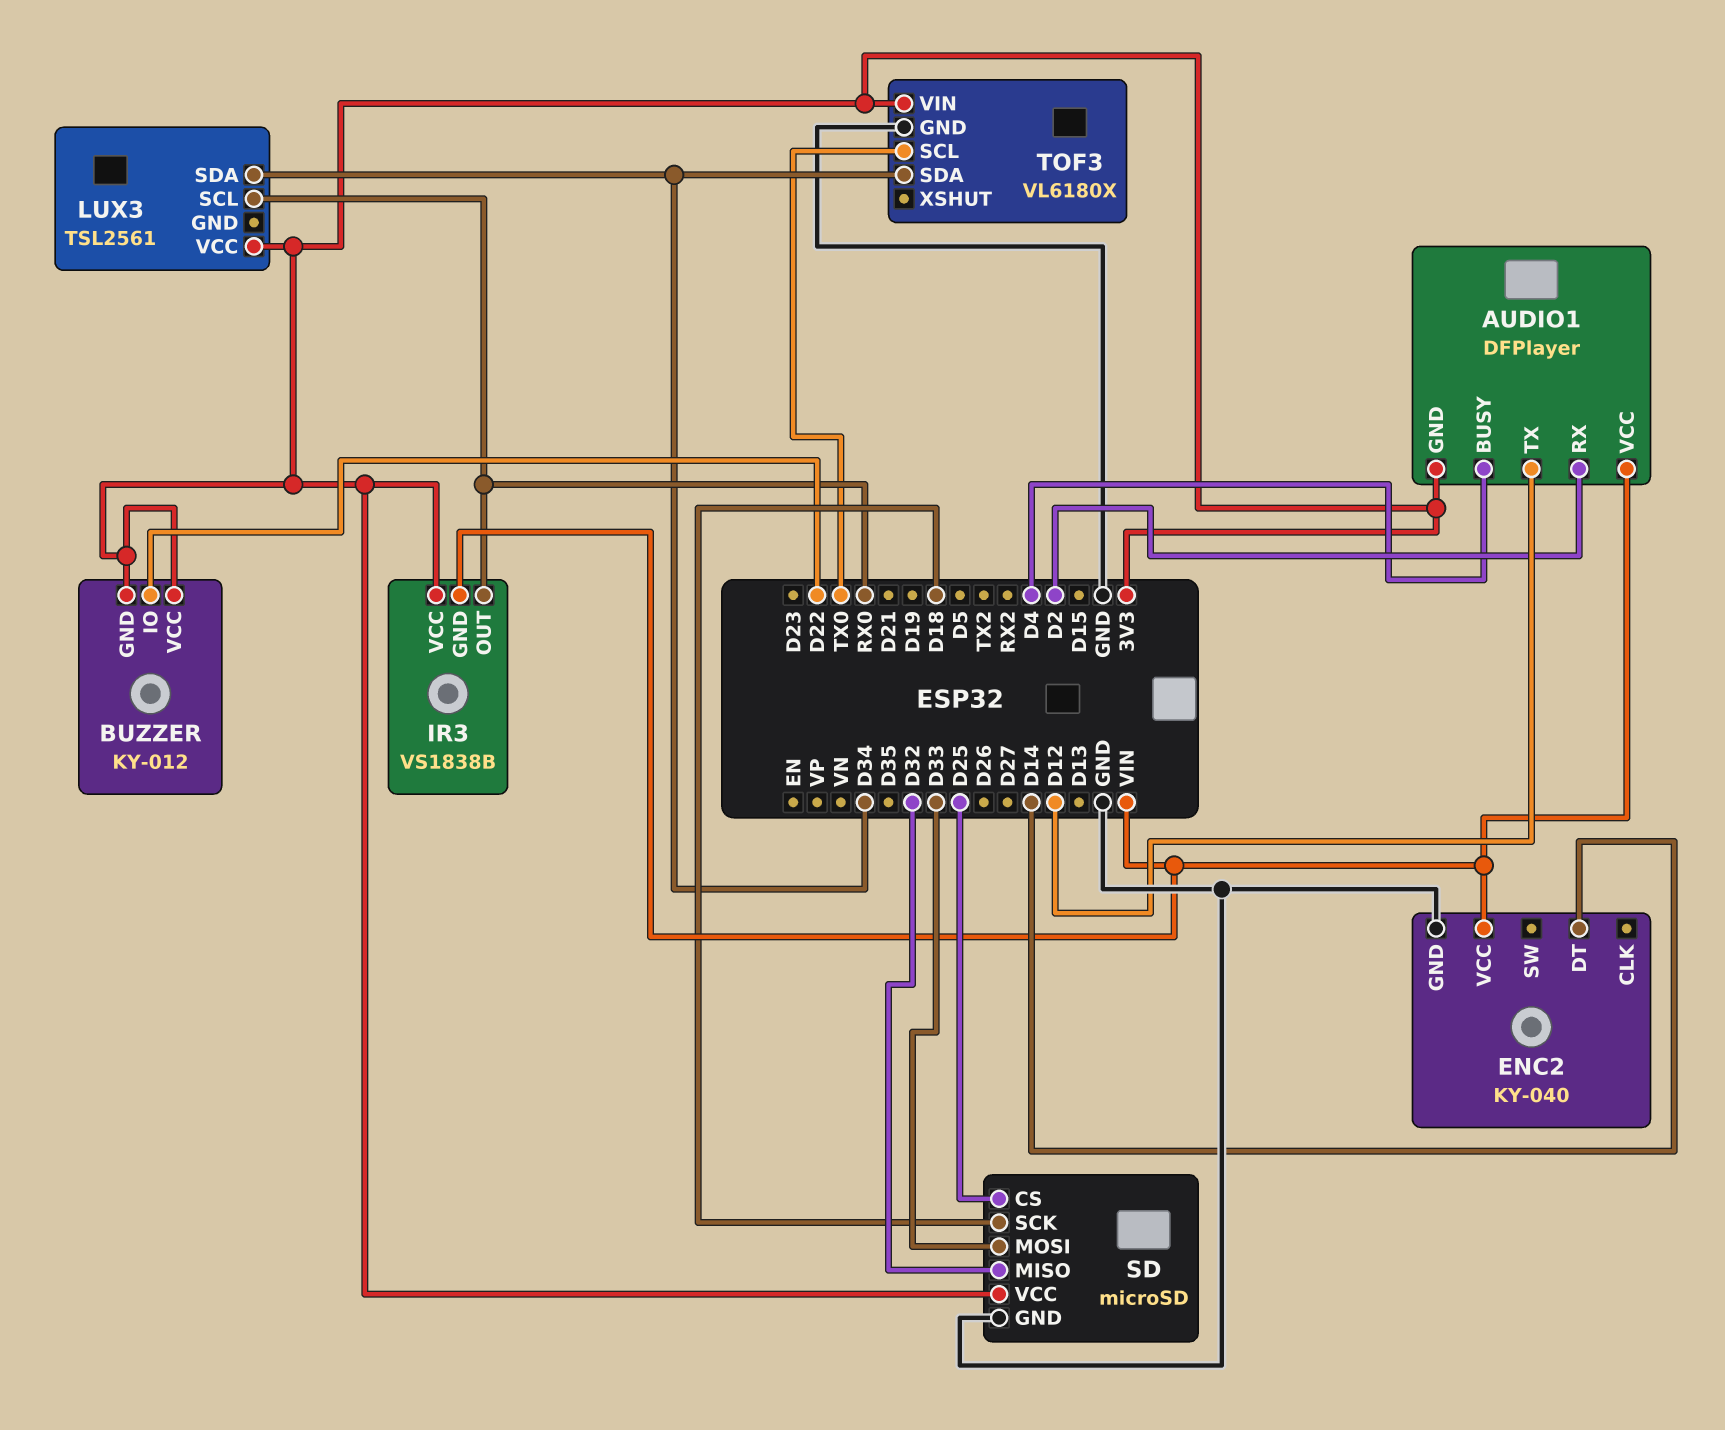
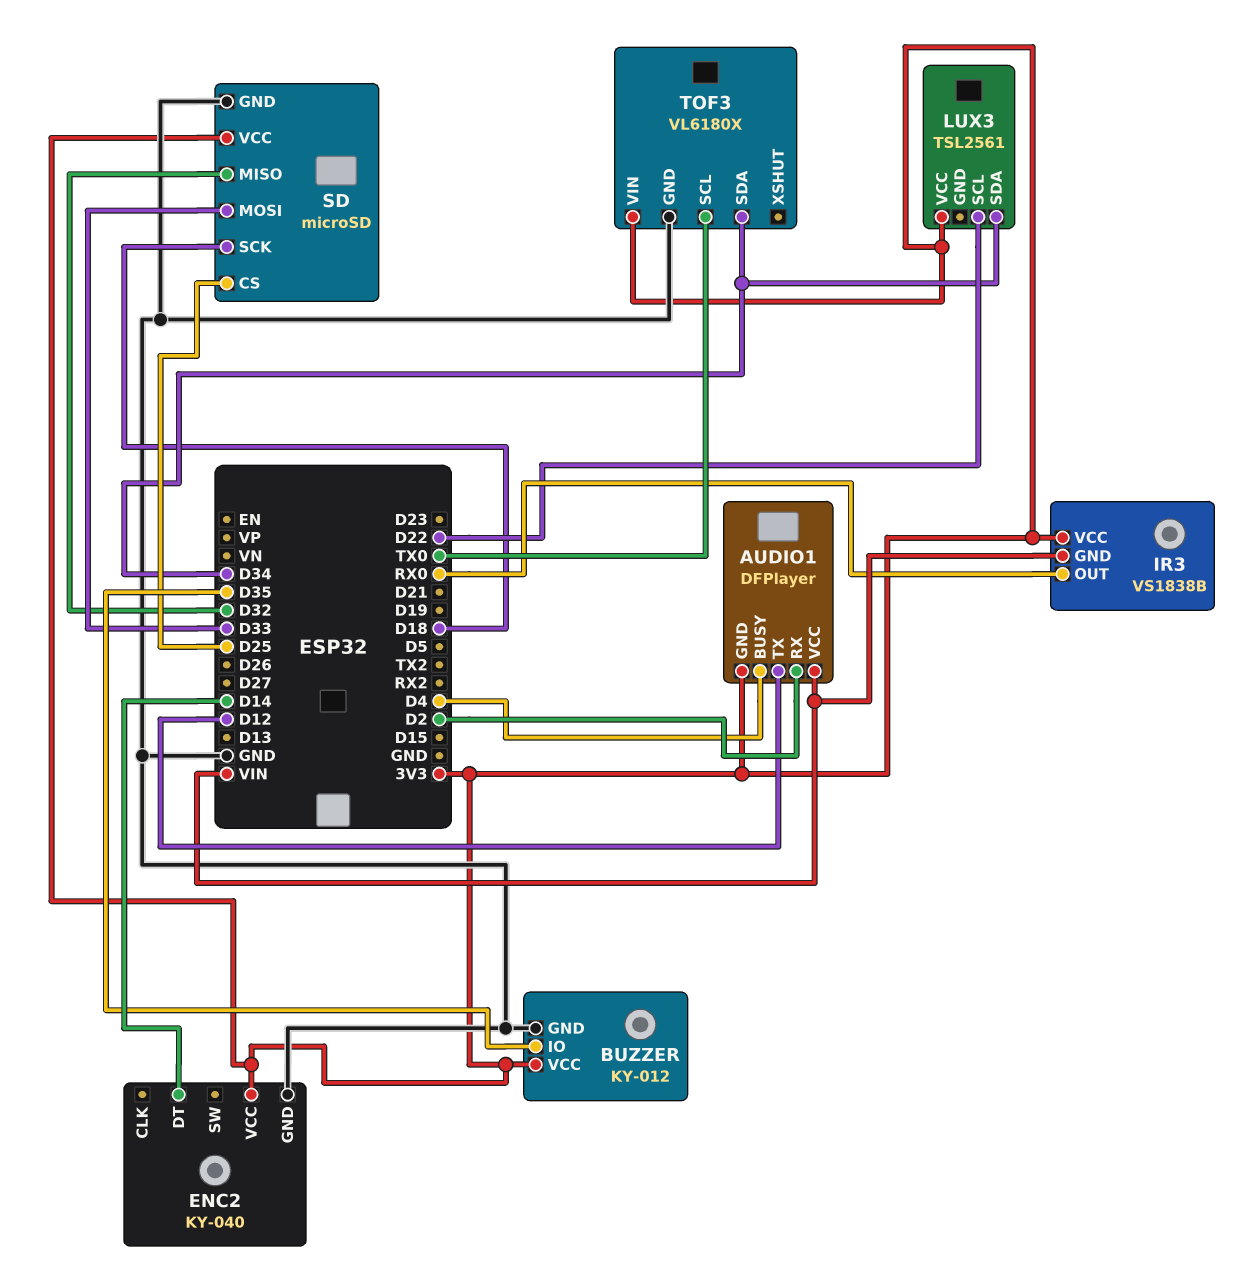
BUZZER pin GND: 3V3 -> GND
BUZZER pin IO: D22 -> D35
ENC2 pin VCC: VIN -> 3V3
LUX3 pin SCL: RX0 -> D22

